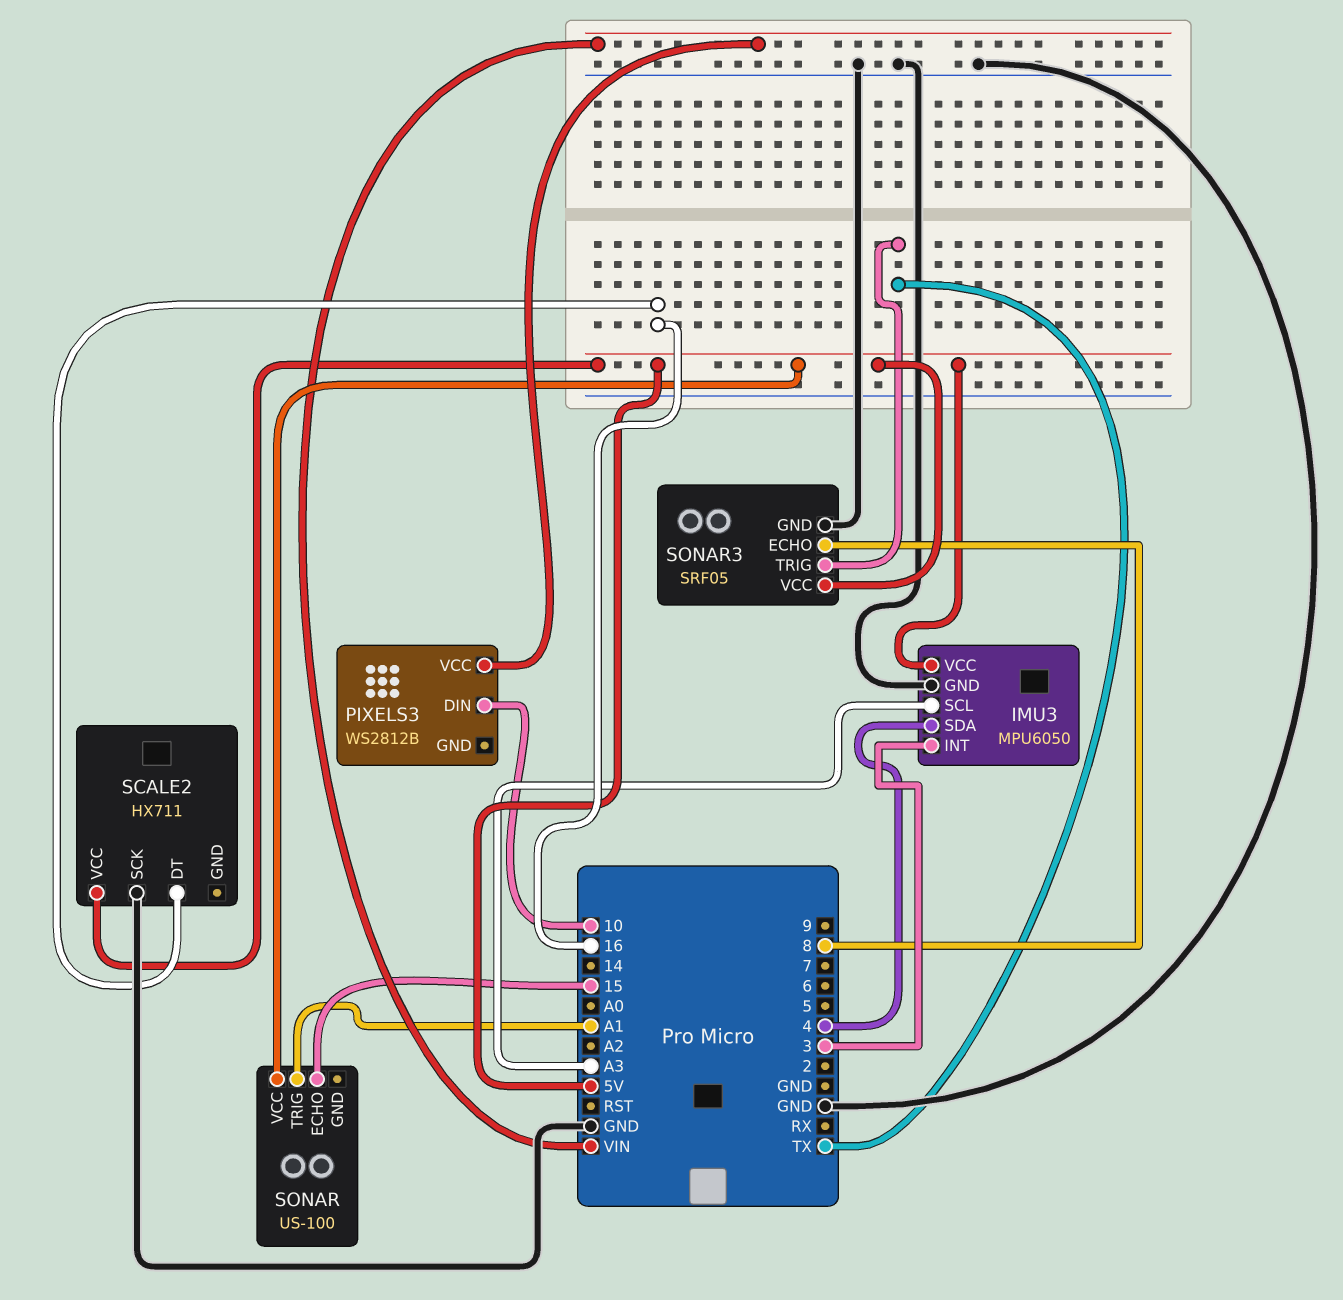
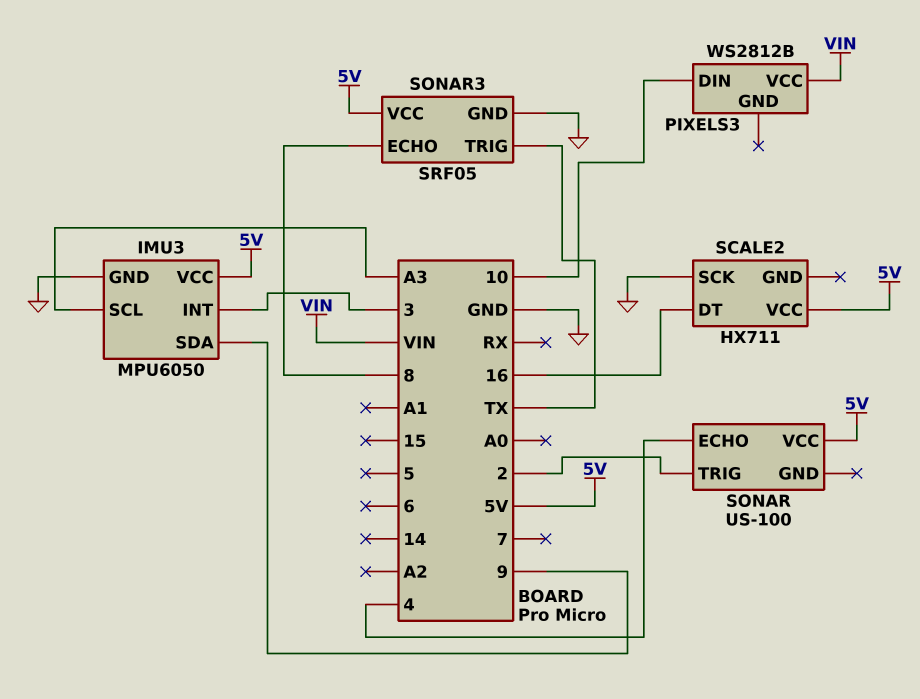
IMU3 pin SDA: 4 -> 9
SONAR pin ECHO: 15 -> 4
SONAR pin TRIG: A1 -> 2

